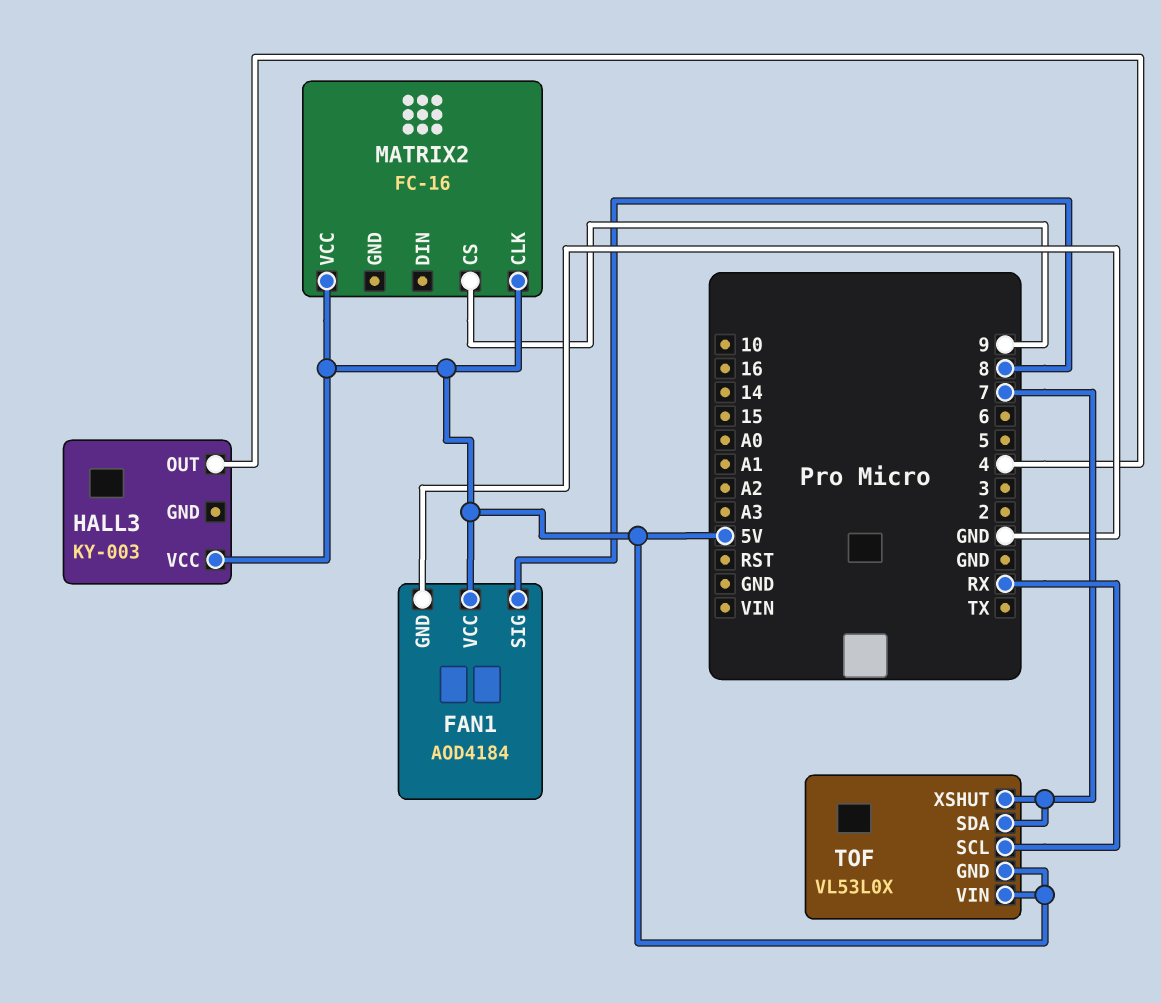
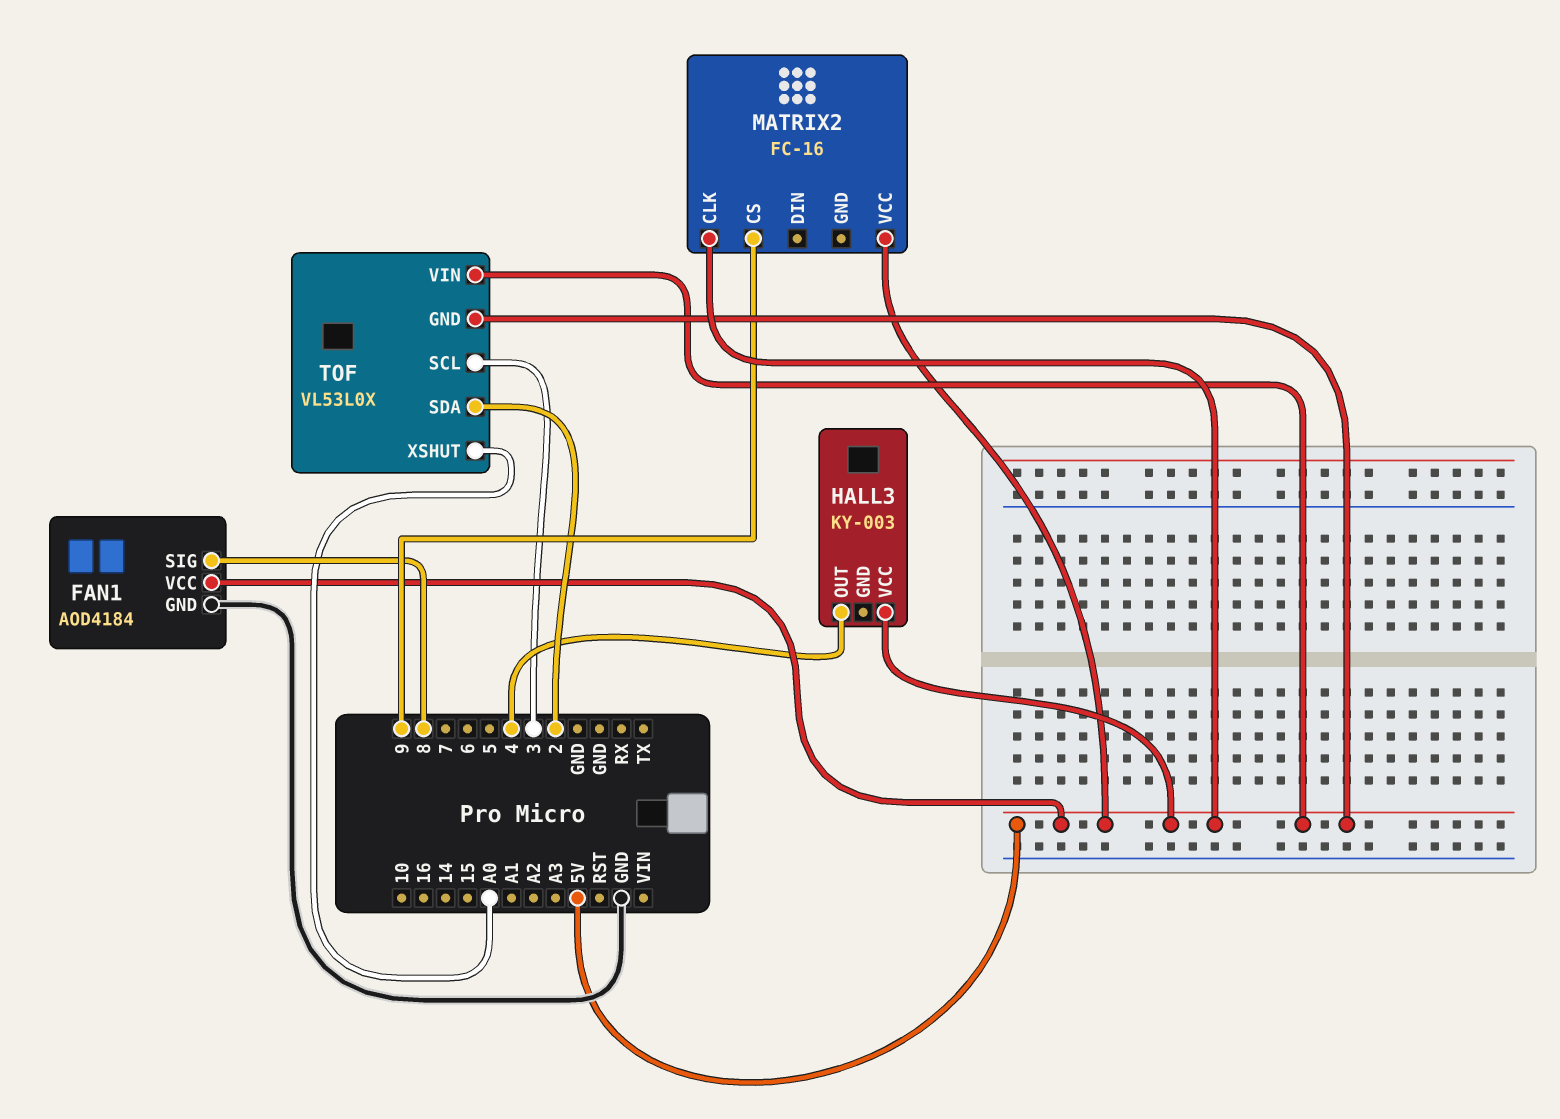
TOF pin SCL: RX -> 3
TOF pin SDA: 7 -> 2
TOF pin XSHUT: 7 -> A0

